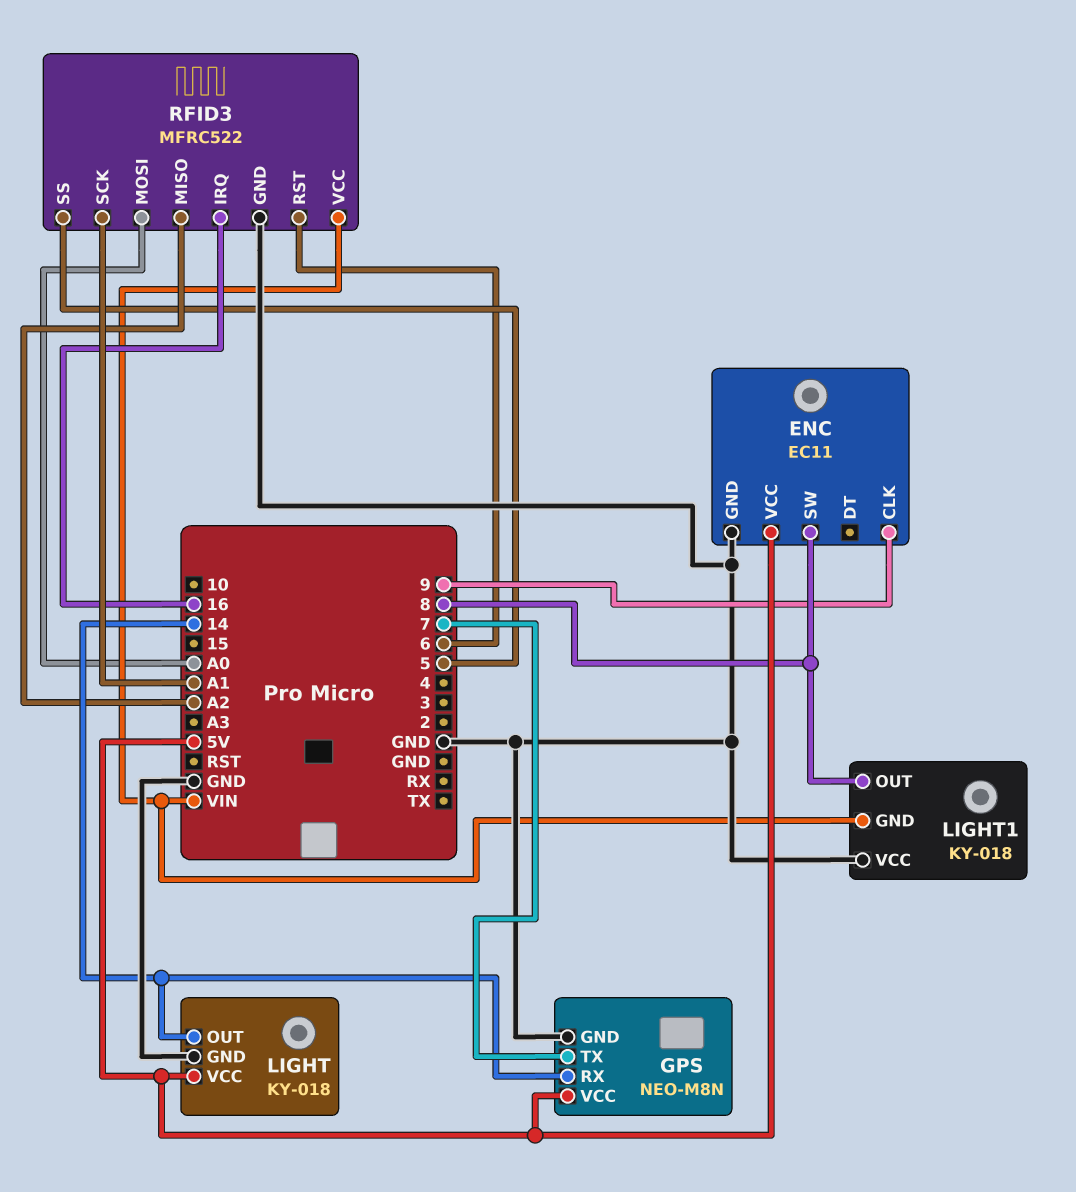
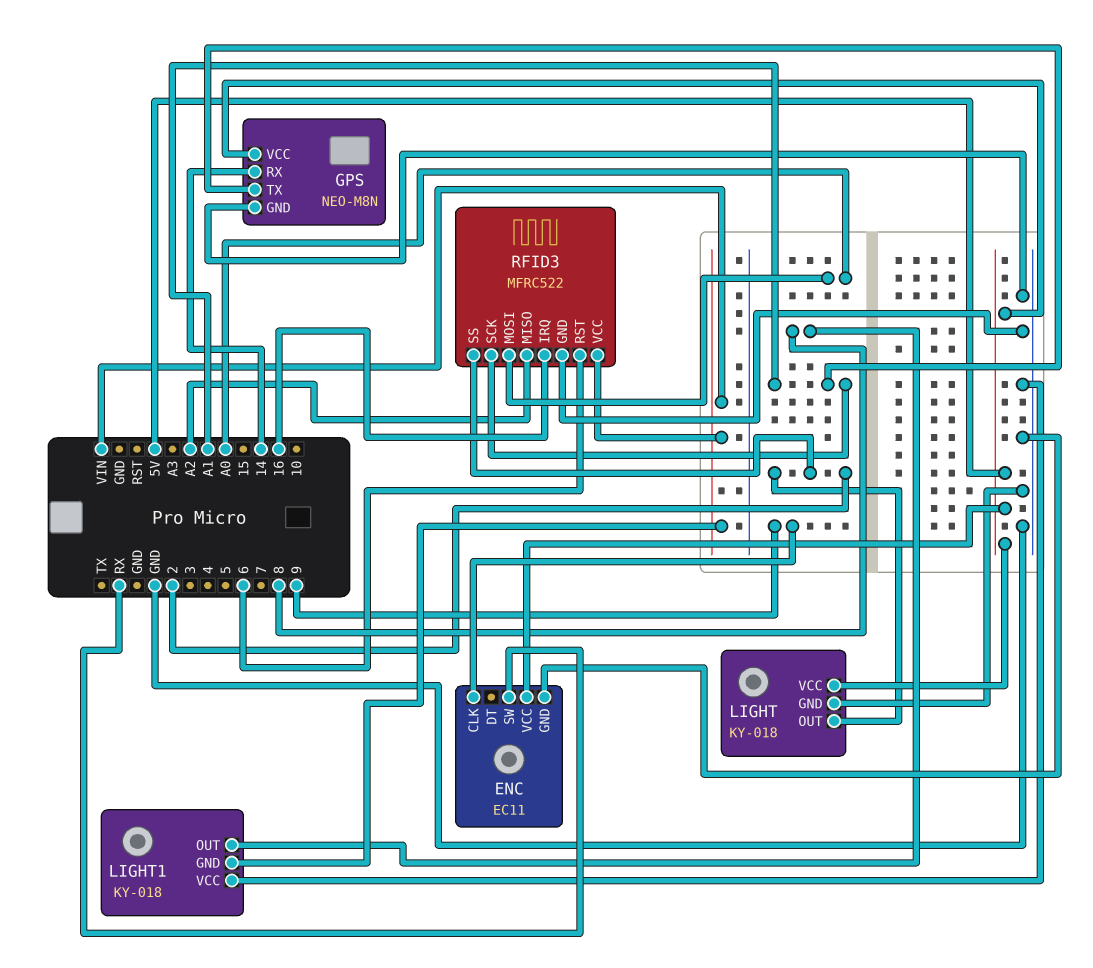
ENC pin SW: 8 -> RX
GPS pin TX: 7 -> A1
LIGHT pin OUT: 14 -> 2
RFID3 pin SS: 5 -> 2

